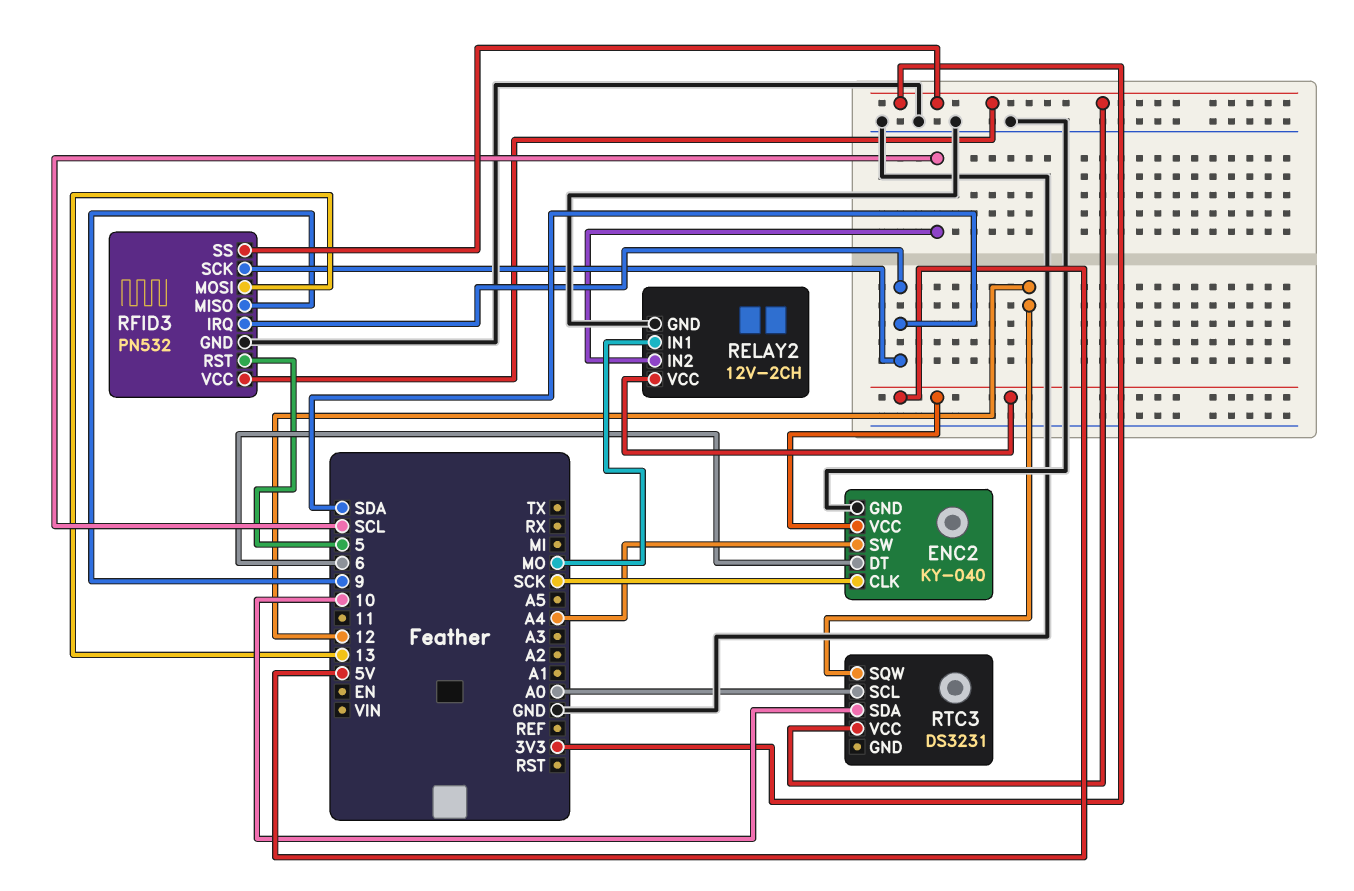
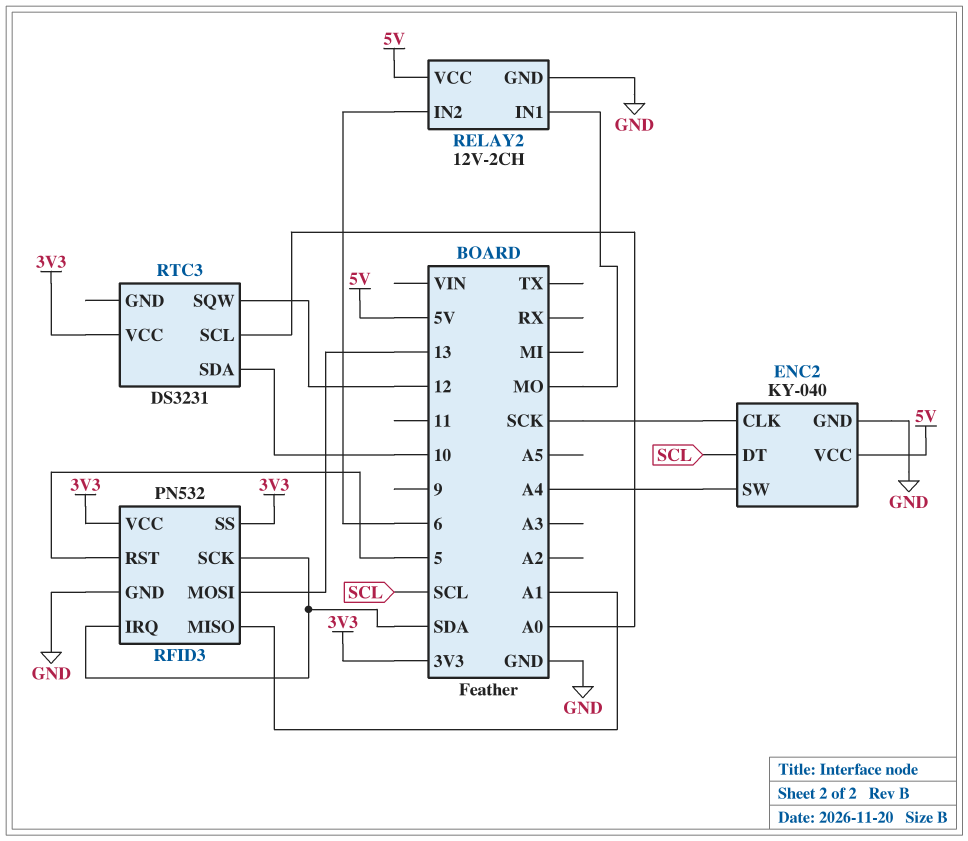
ENC2 pin DT: 6 -> SCL
RELAY2 pin IN2: SCL -> 6
RFID3 pin MISO: 9 -> A1

